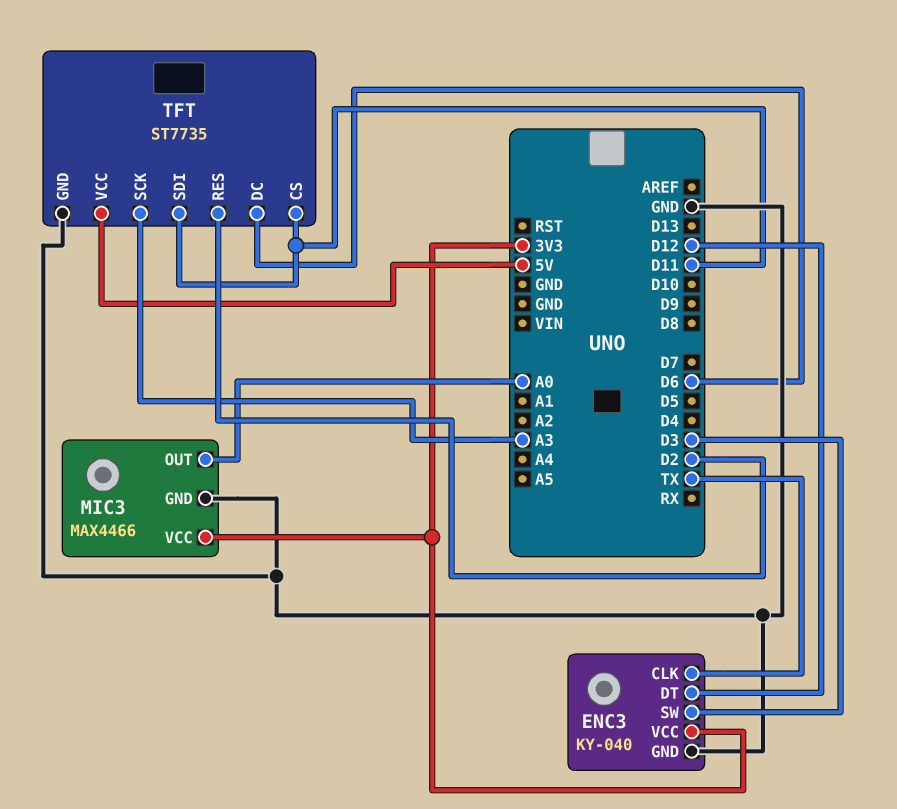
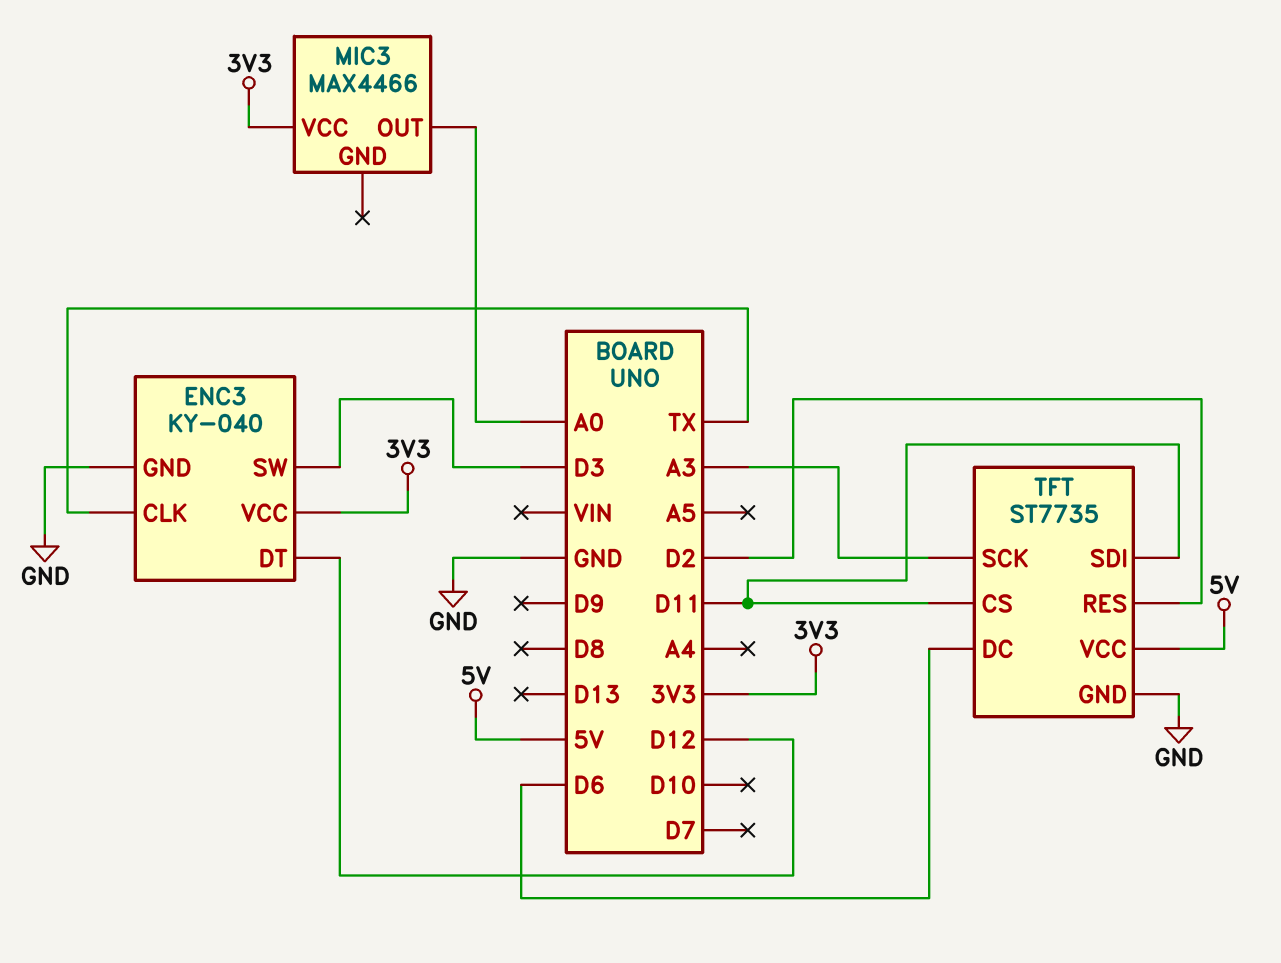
MIC3 pin GND: GND -> none

